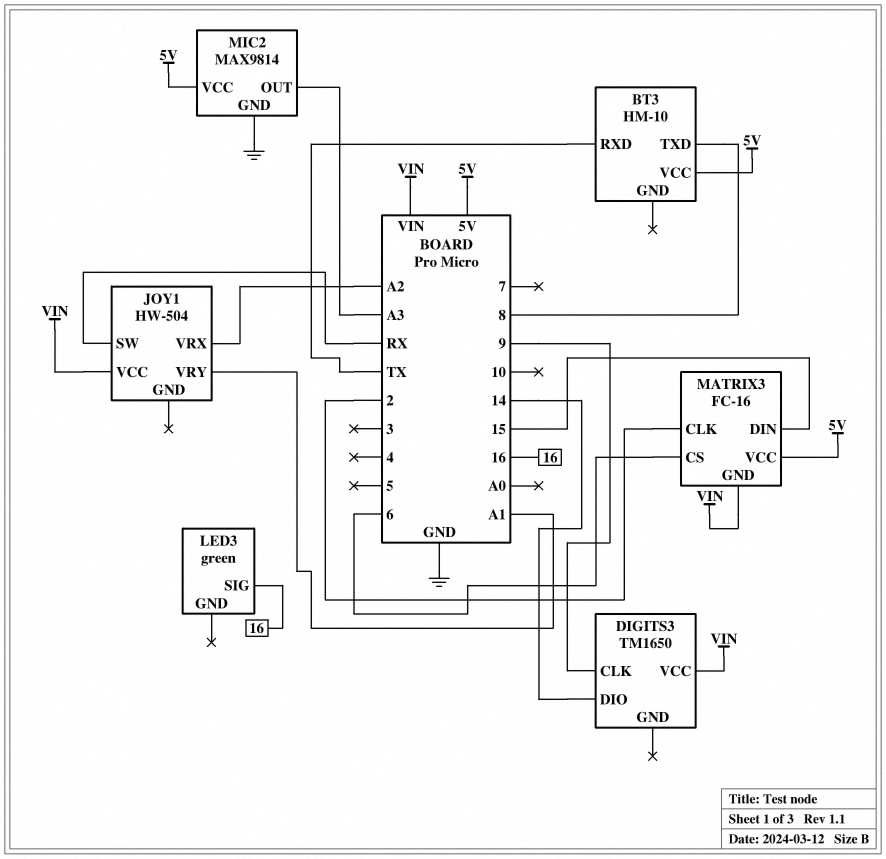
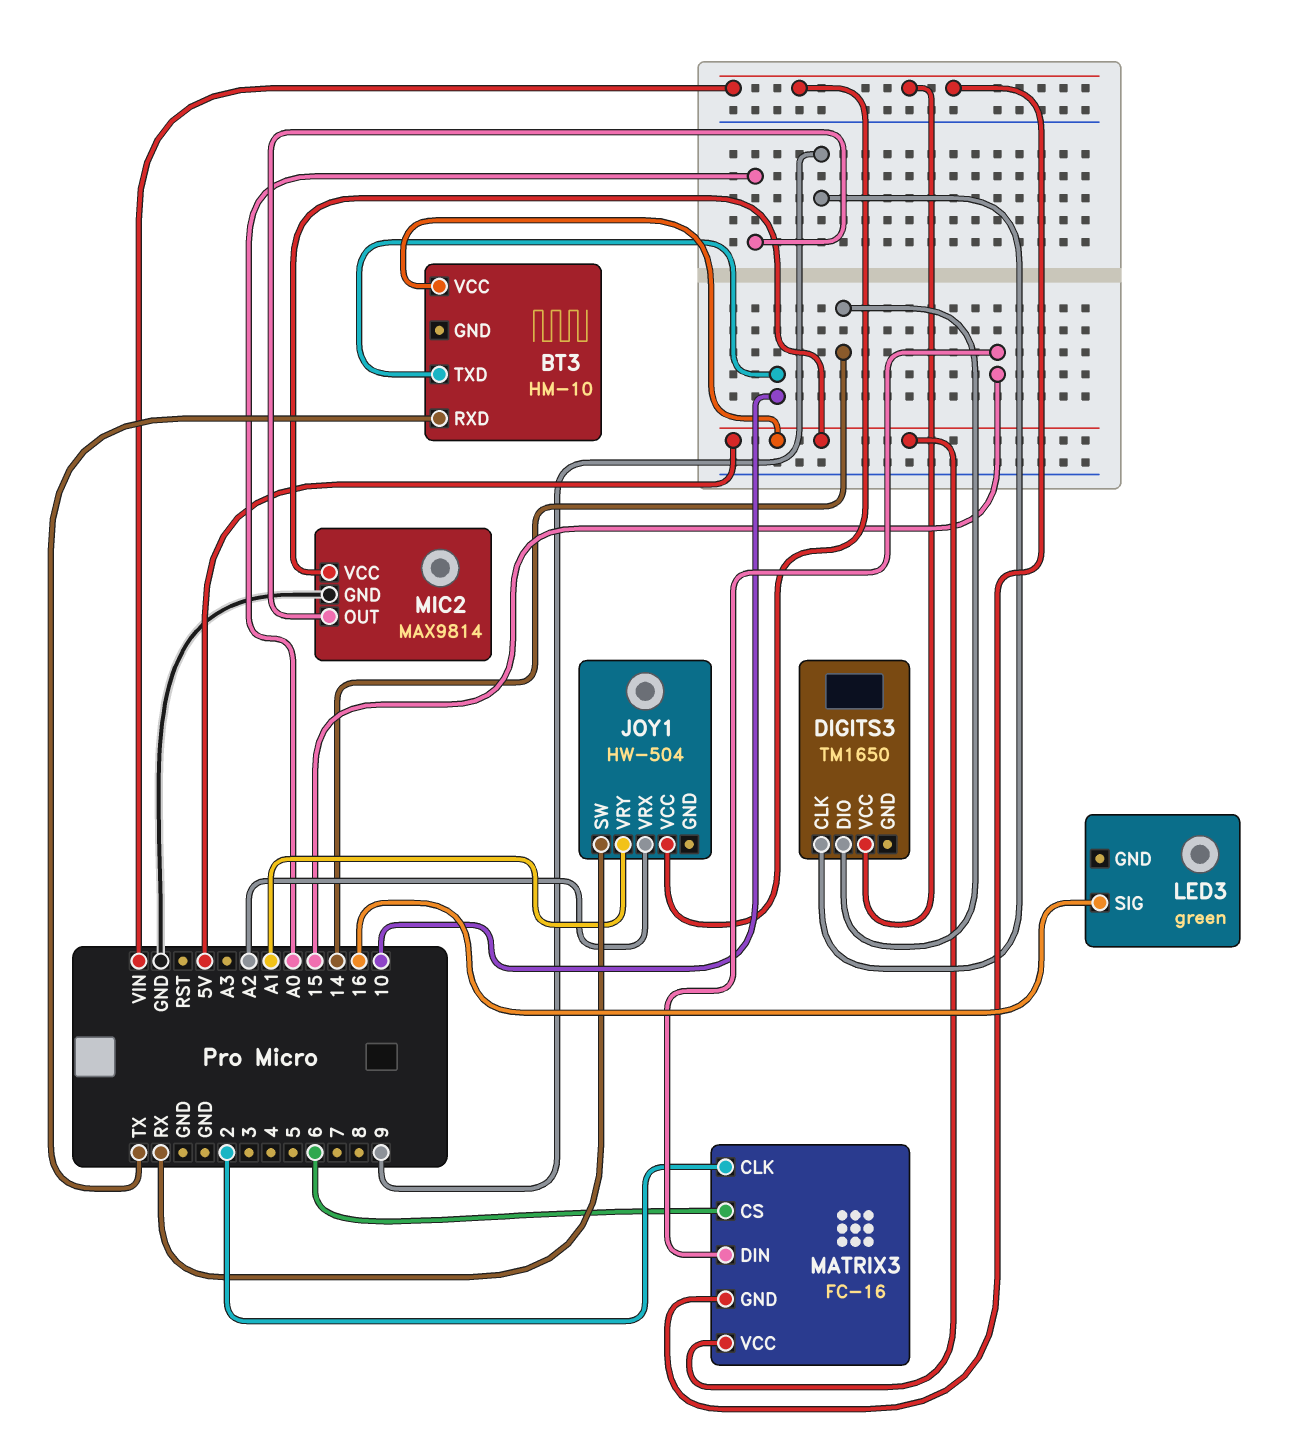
BT3 pin TXD: 8 -> 10
MIC2 pin OUT: A3 -> A0

